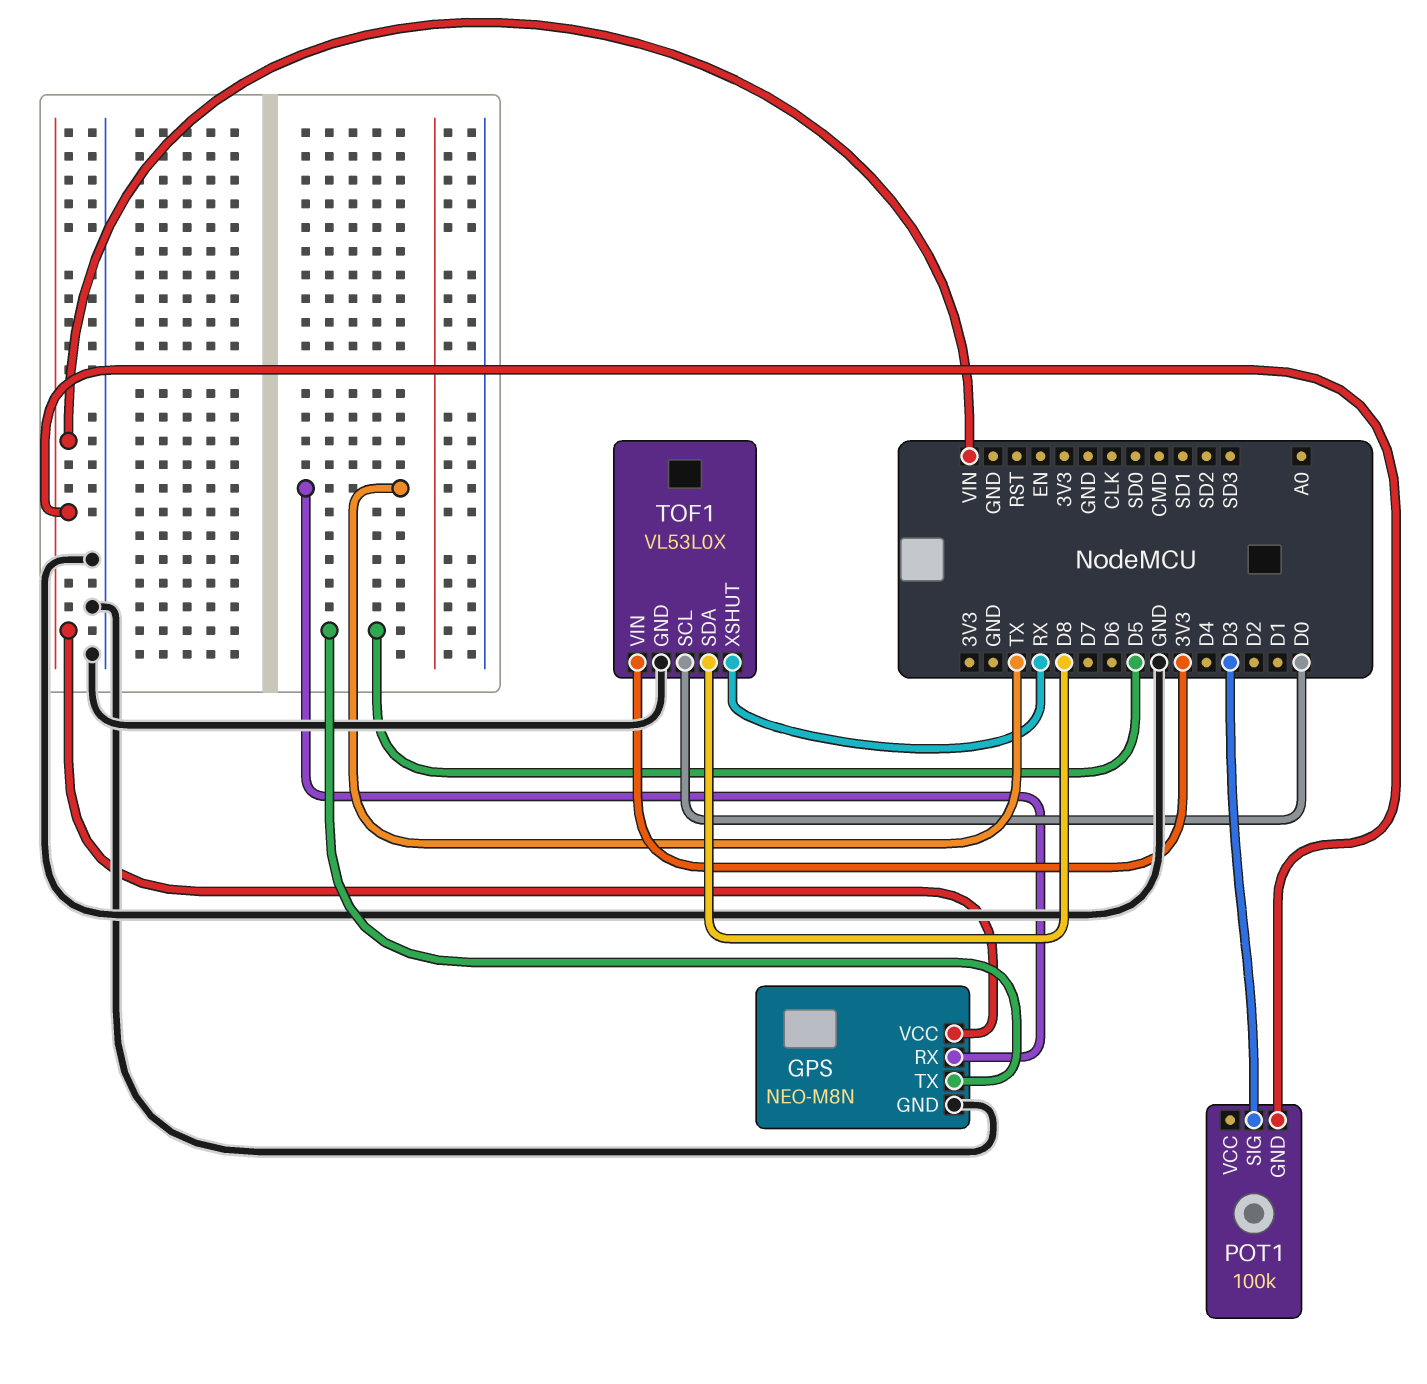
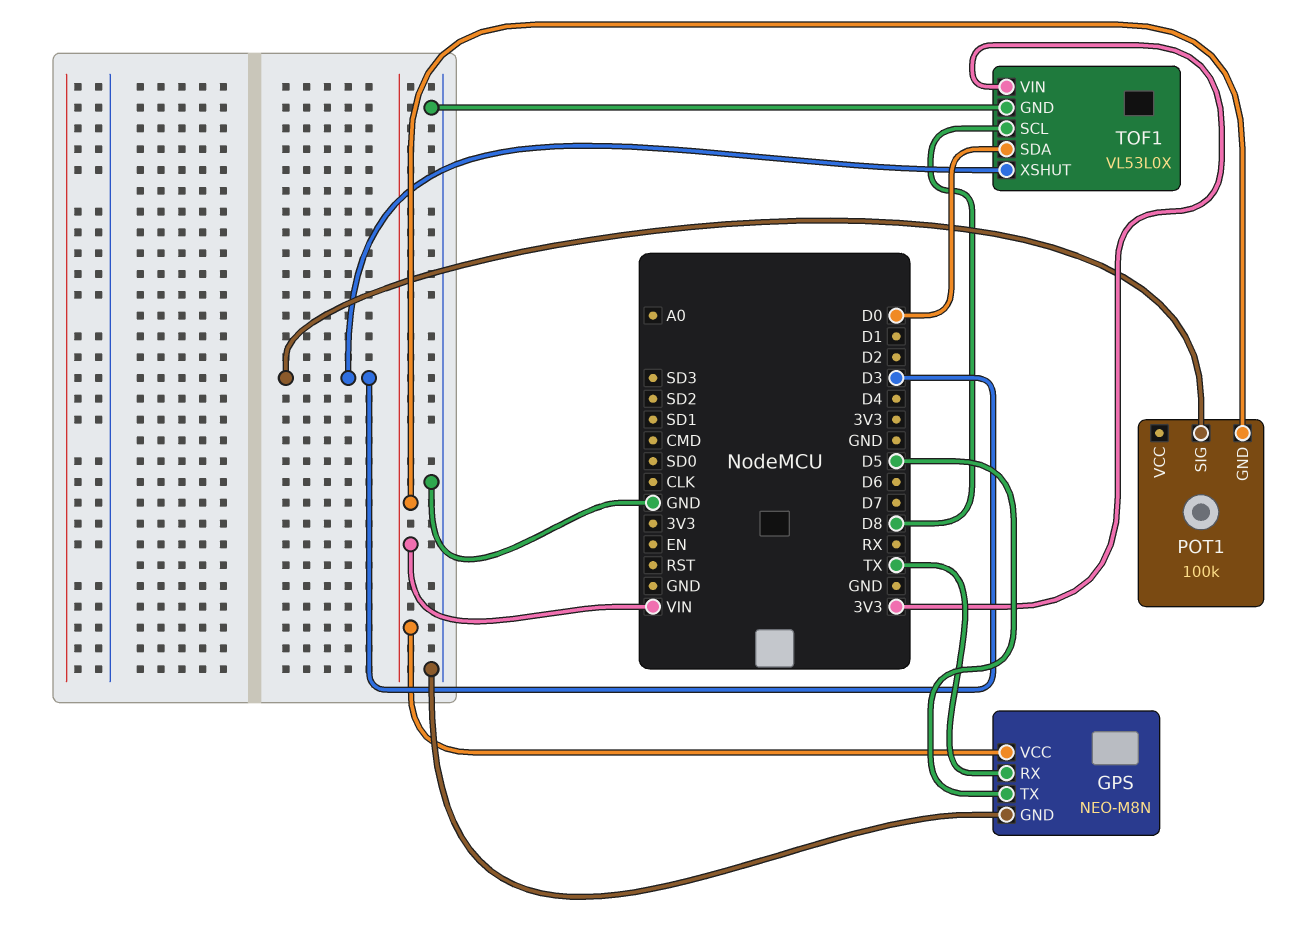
TOF1 pin SCL: D0 -> D8
TOF1 pin SDA: D8 -> D0
TOF1 pin XSHUT: RX -> D3

